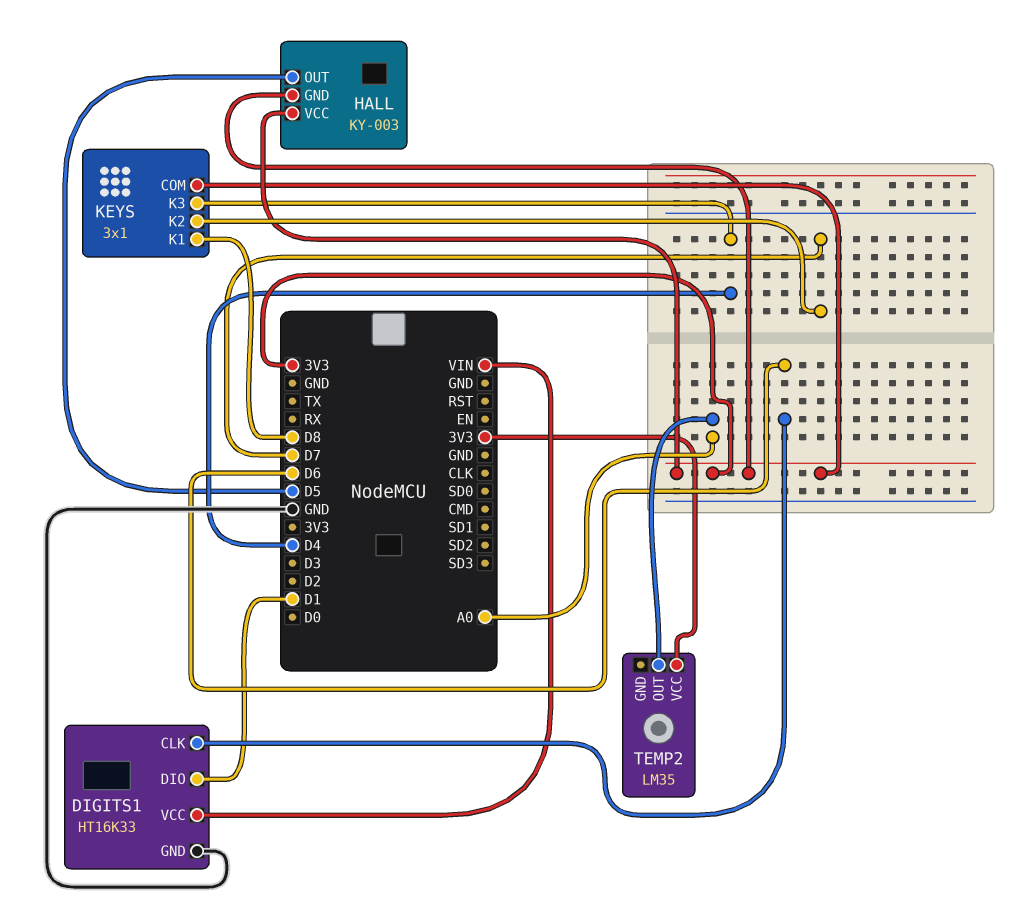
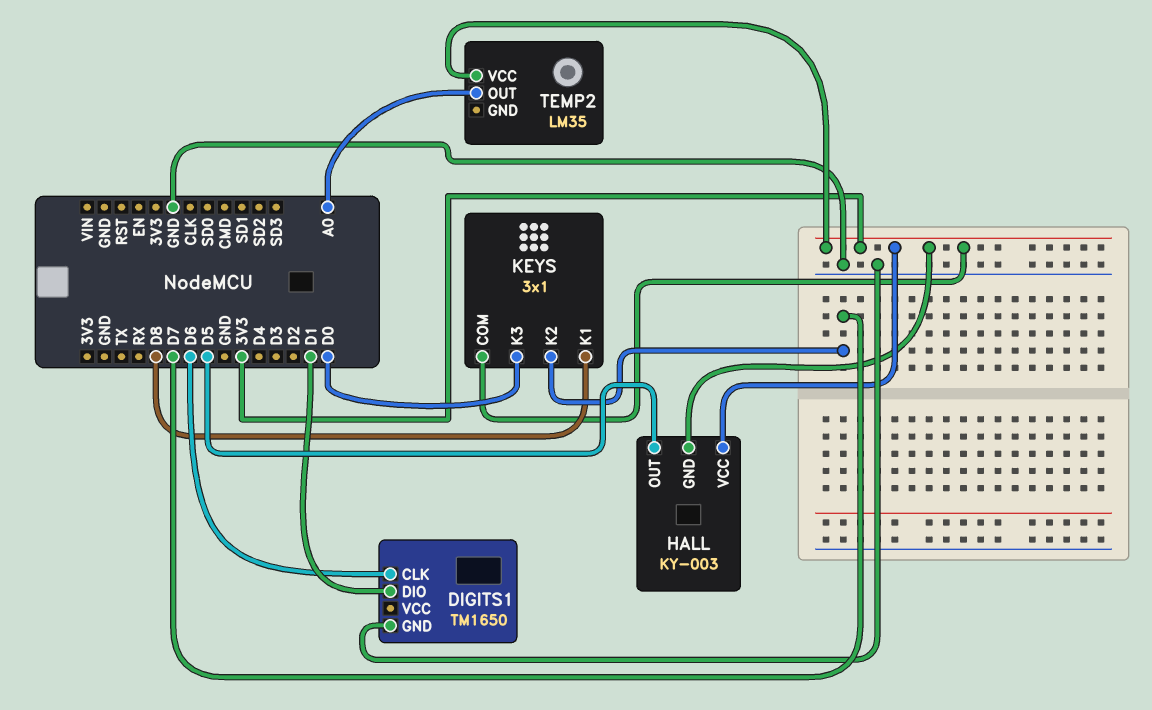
DIGITS1: HT16K33 -> TM1650
DIGITS1 pin VCC: VIN -> none
KEYS pin K3: D4 -> D0

